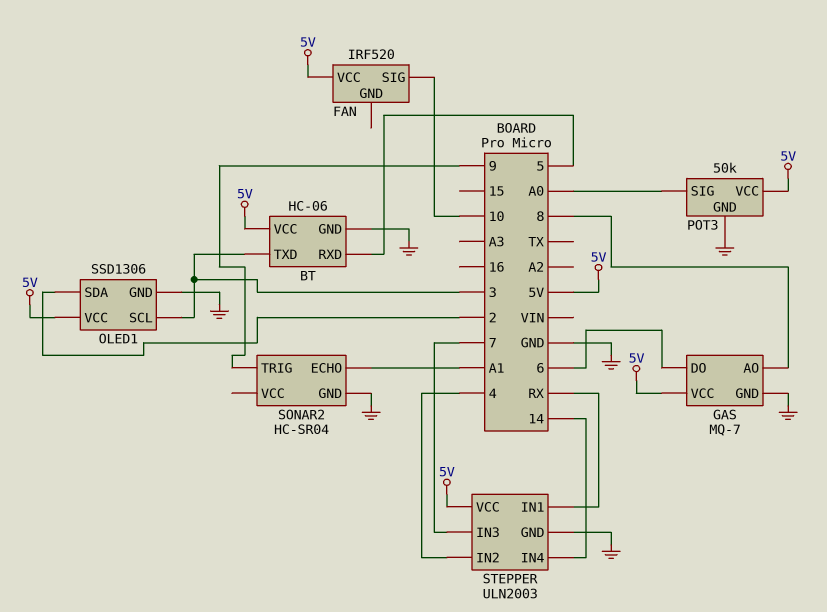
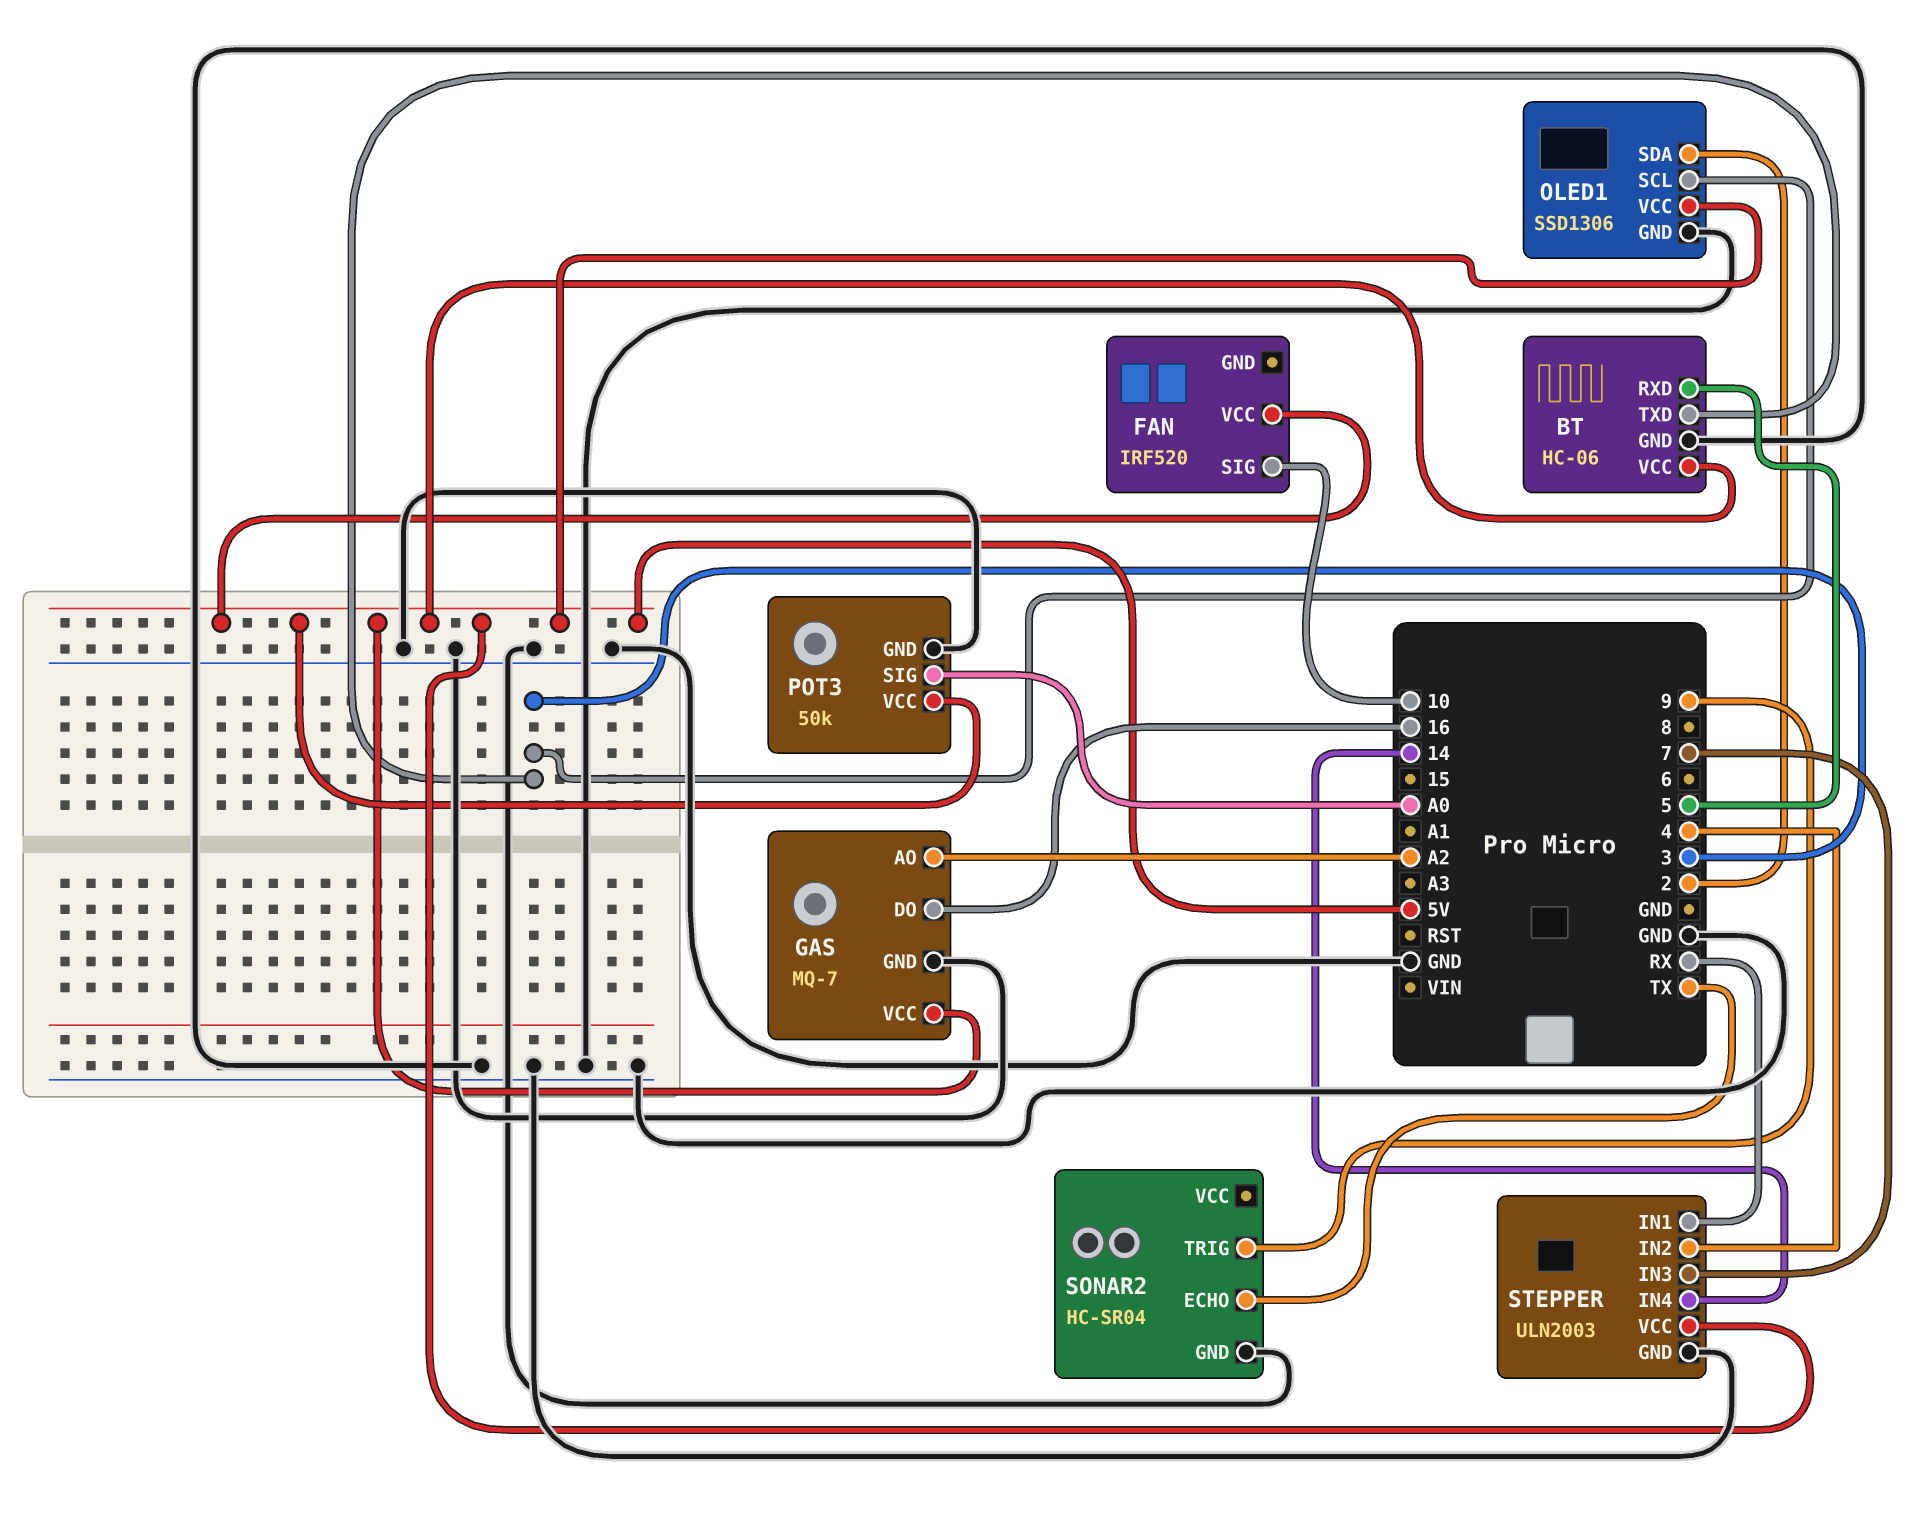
GAS pin AO: 8 -> A2
GAS pin DO: 6 -> 16
SONAR2 pin ECHO: A1 -> TX

